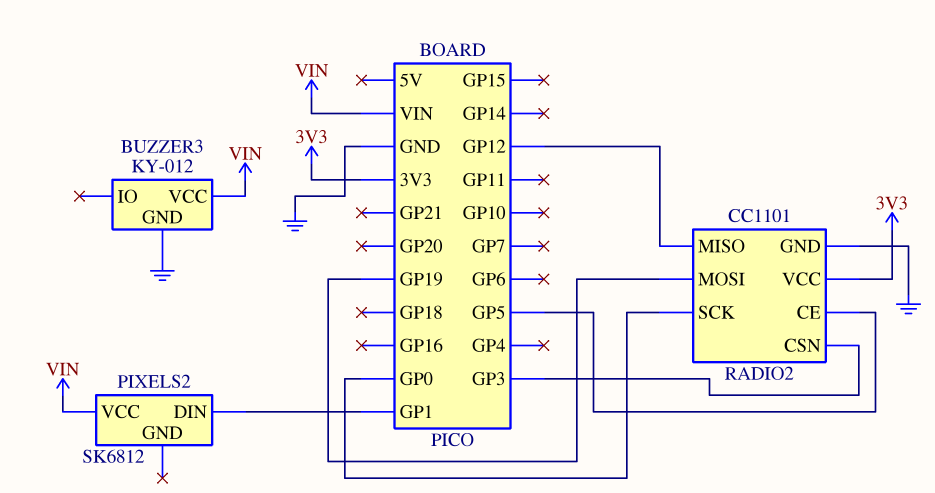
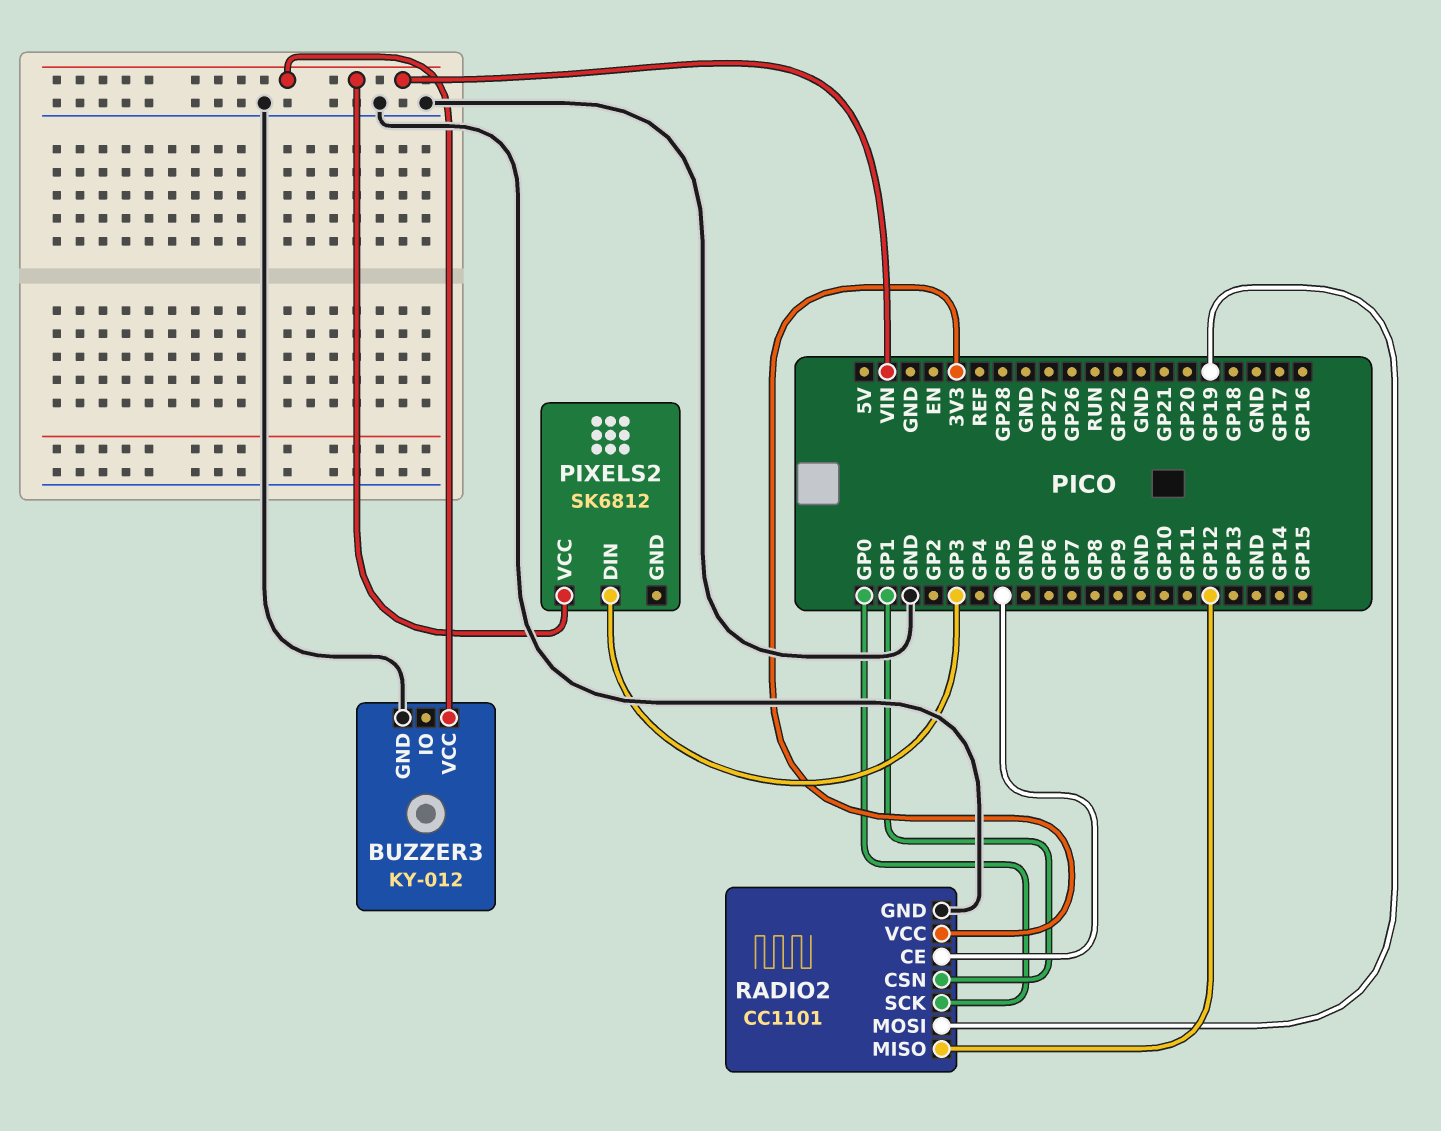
PIXELS2 pin DIN: GP1 -> GP3
RADIO2 pin CSN: GP3 -> GP1

